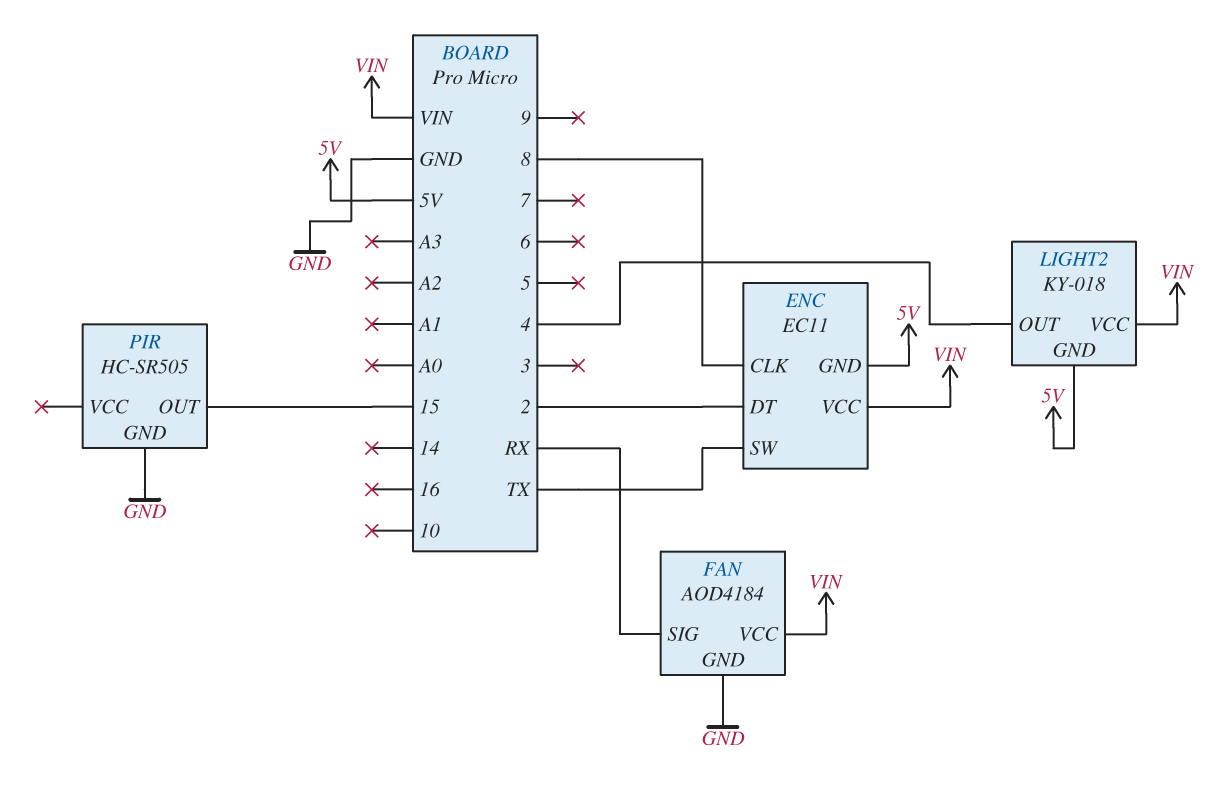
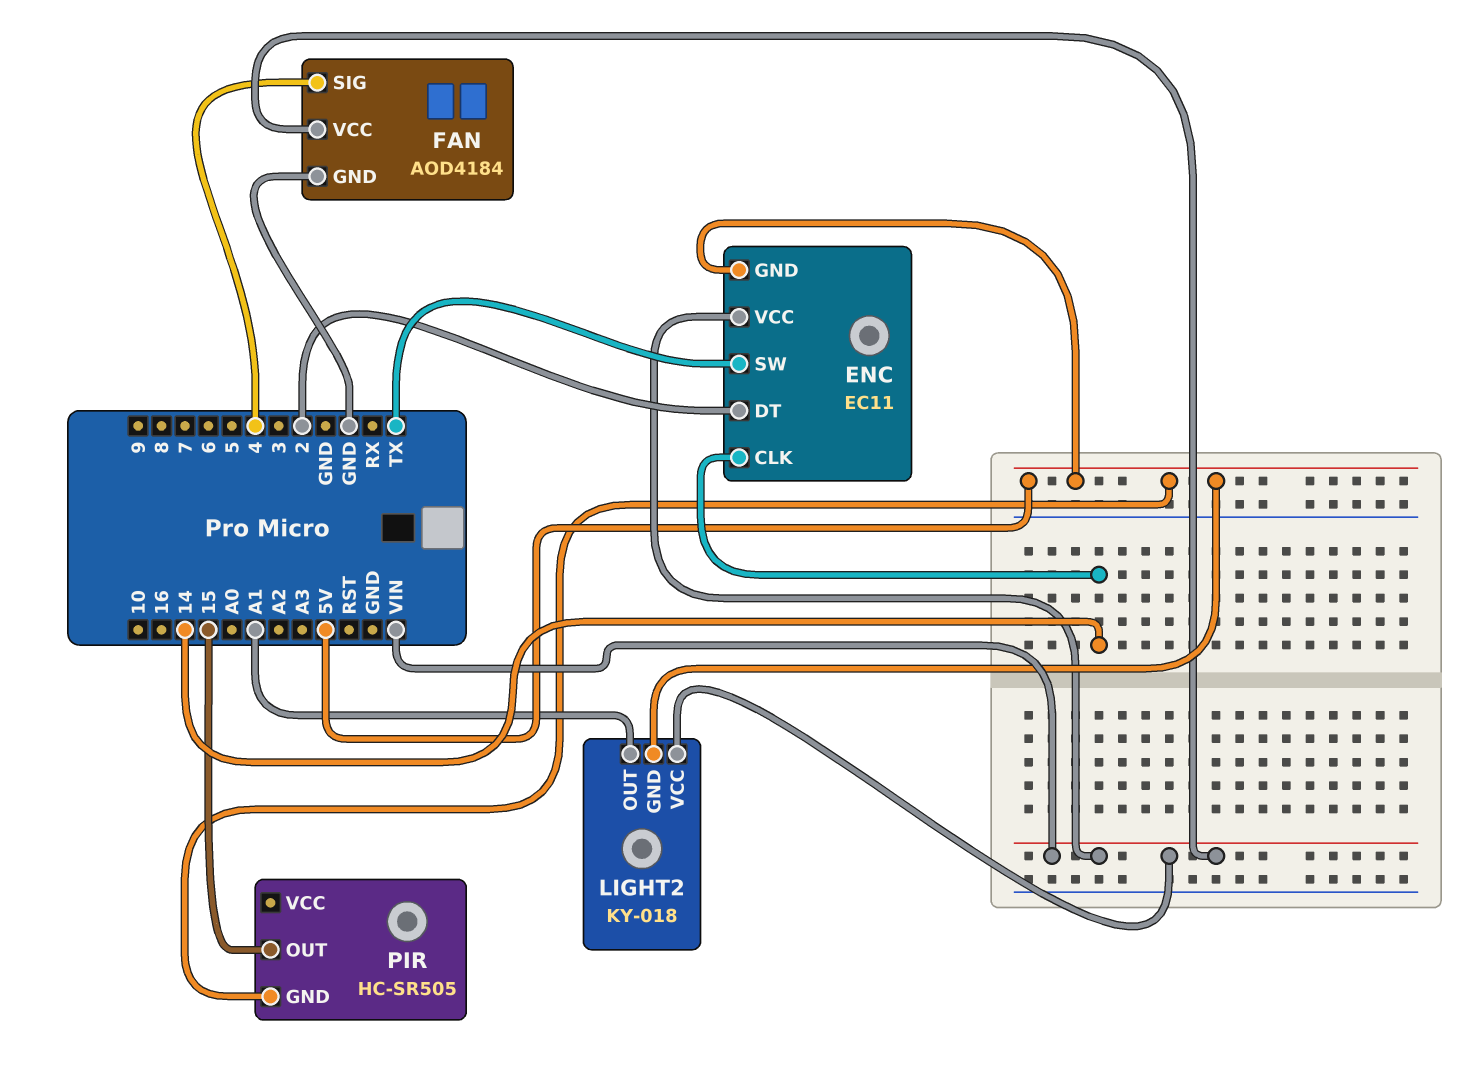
ENC pin CLK: 8 -> 14
FAN pin SIG: RX -> 4
LIGHT2 pin OUT: 4 -> A1
PIR pin GND: GND -> 5V

